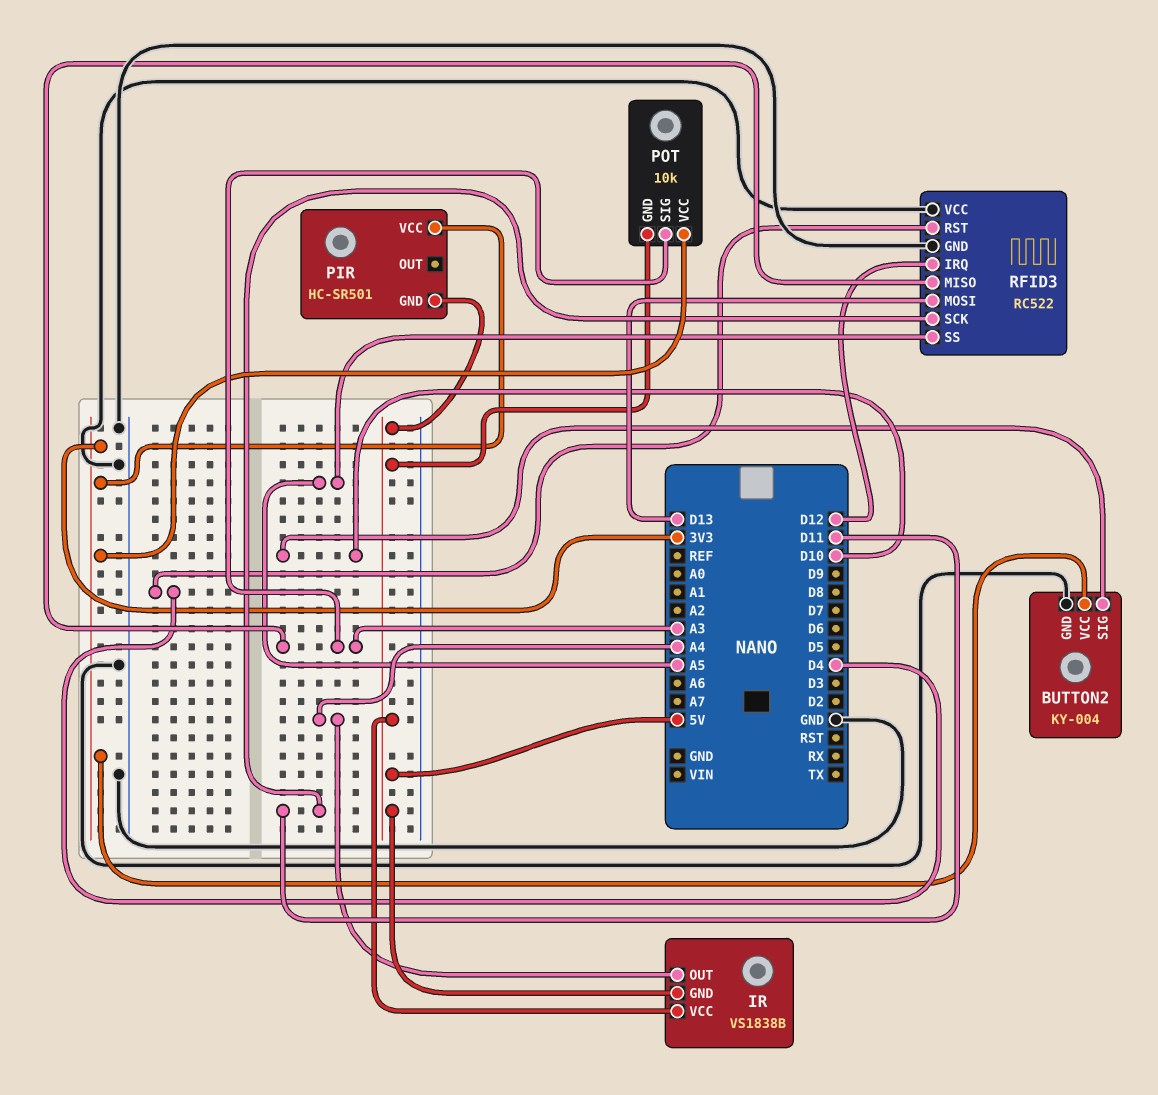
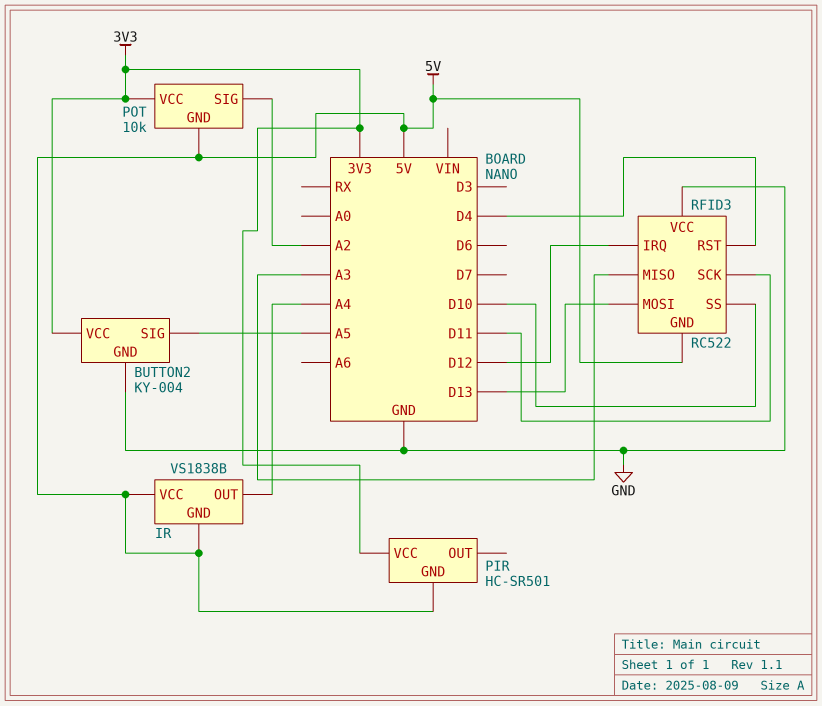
BUTTON2 pin SIG: D10 -> A5
POT pin SIG: A3 -> A2
RFID3 pin GND: GND -> 5V
RFID3 pin SS: A5 -> D10

